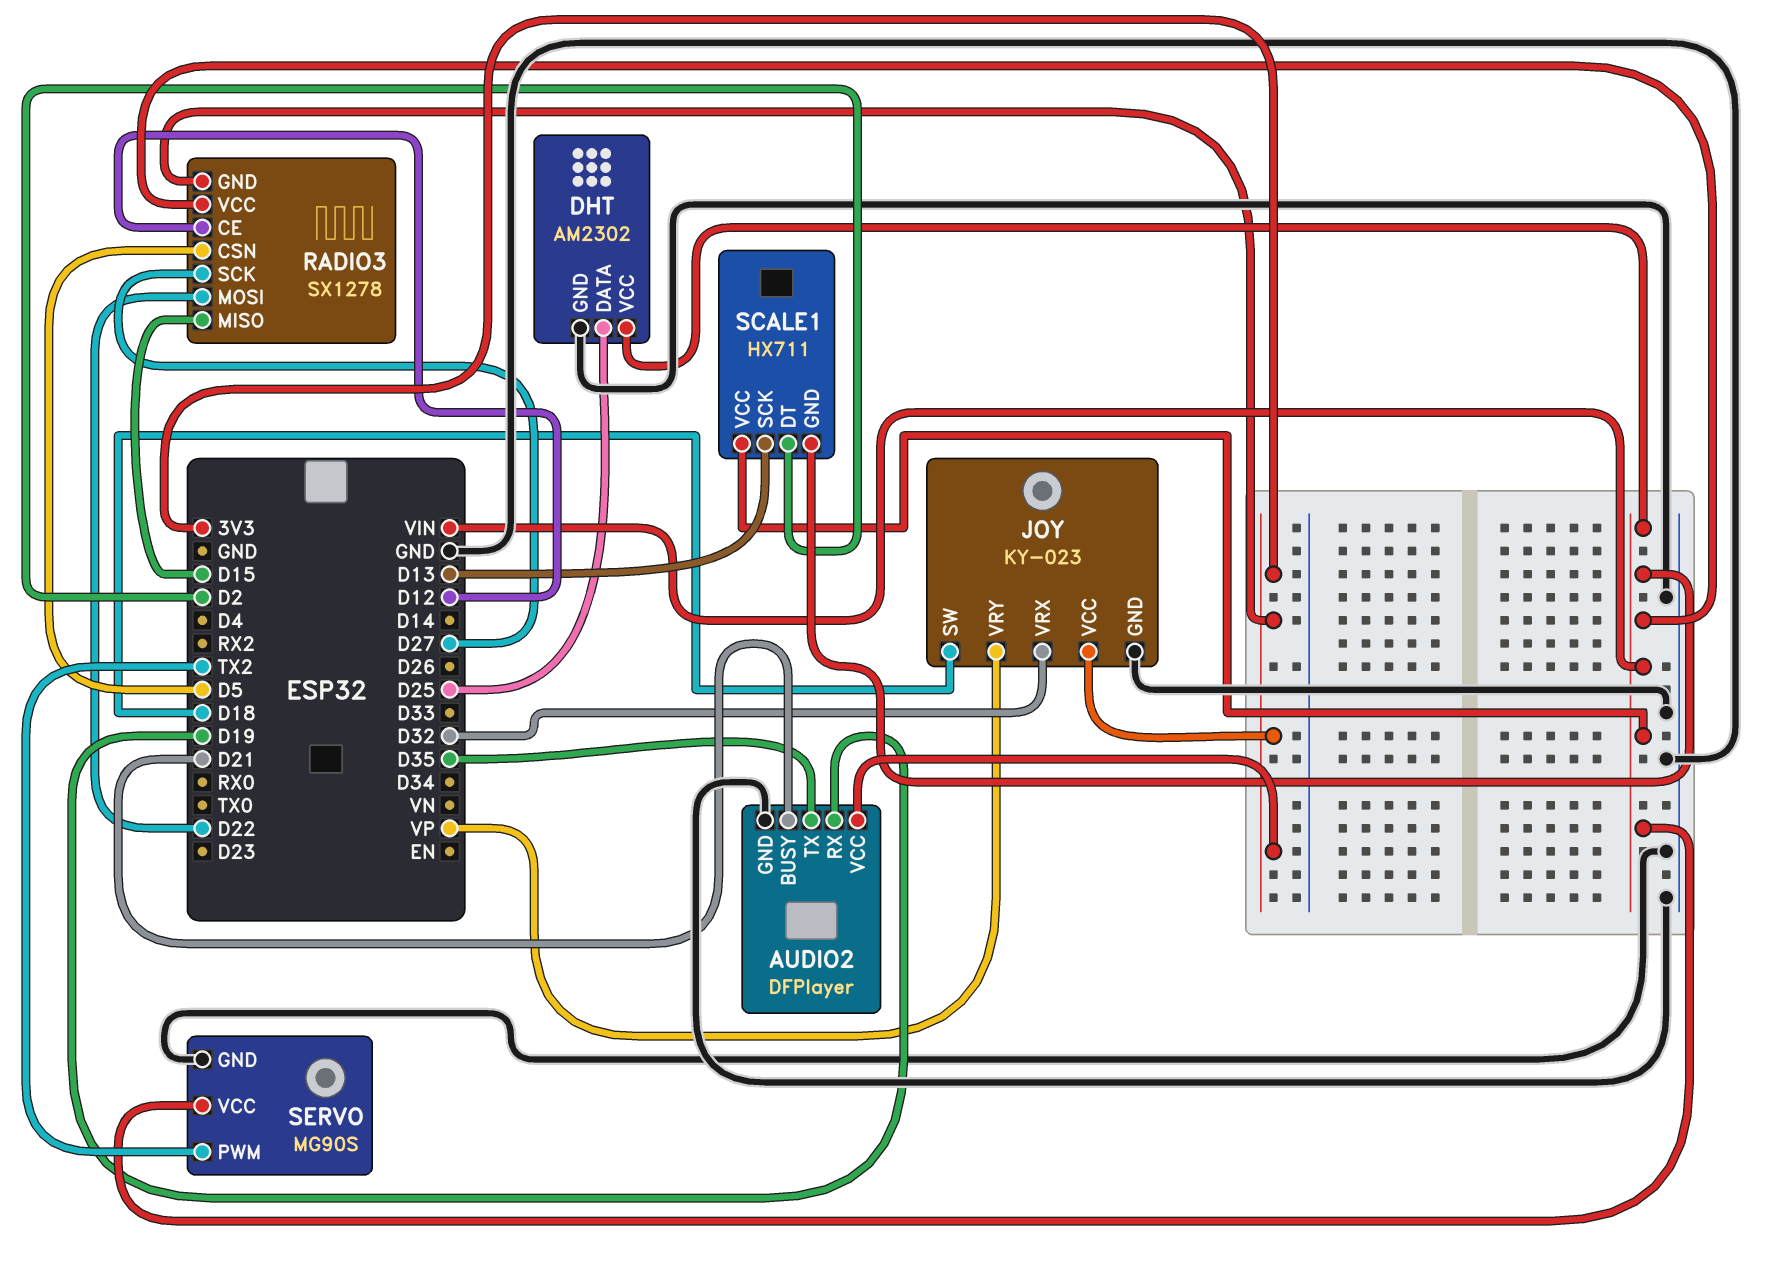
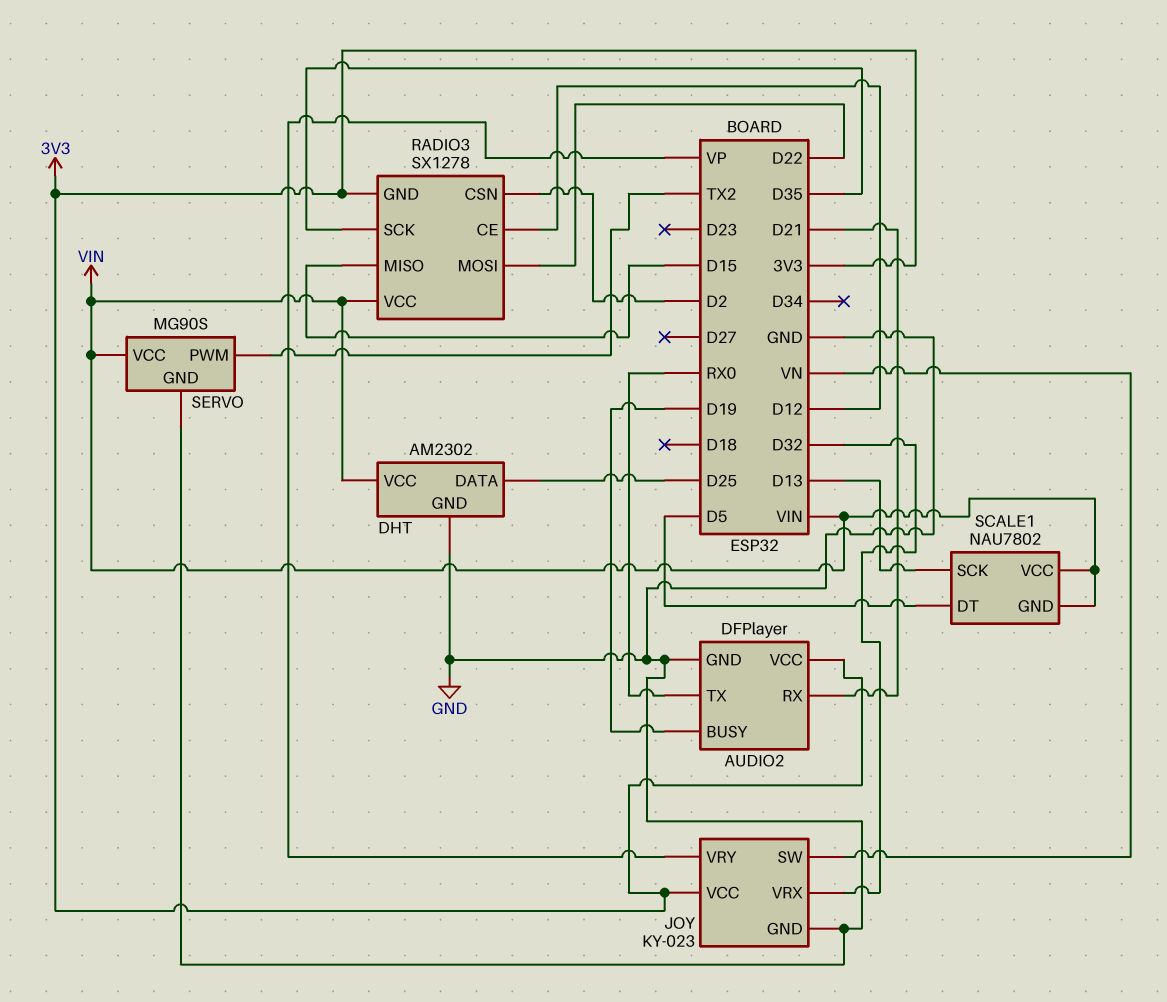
AUDIO2 pin BUSY: D21 -> D19
AUDIO2 pin RX: D19 -> D21
AUDIO2 pin TX: D35 -> RX0
JOY pin SW: D18 -> VN
RADIO3 pin CSN: D5 -> D2
RADIO3 pin SCK: D27 -> D35
SCALE1: HX711 -> NAU7802
SCALE1 pin DT: D2 -> D5

